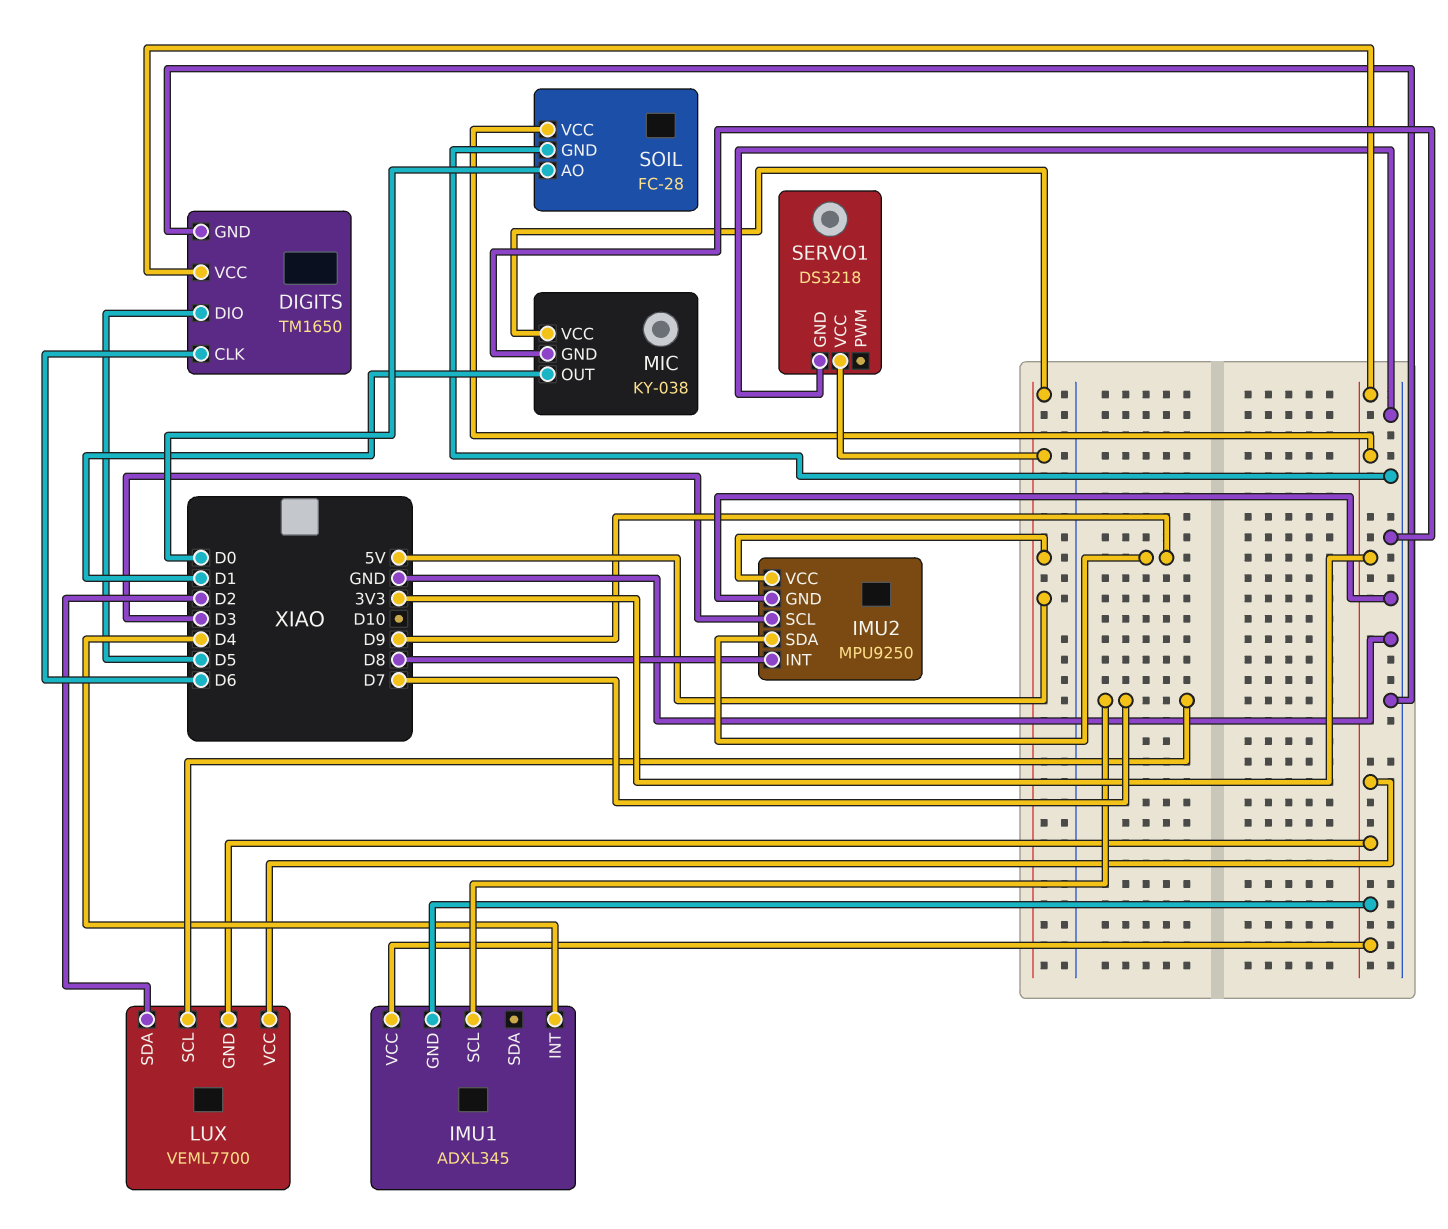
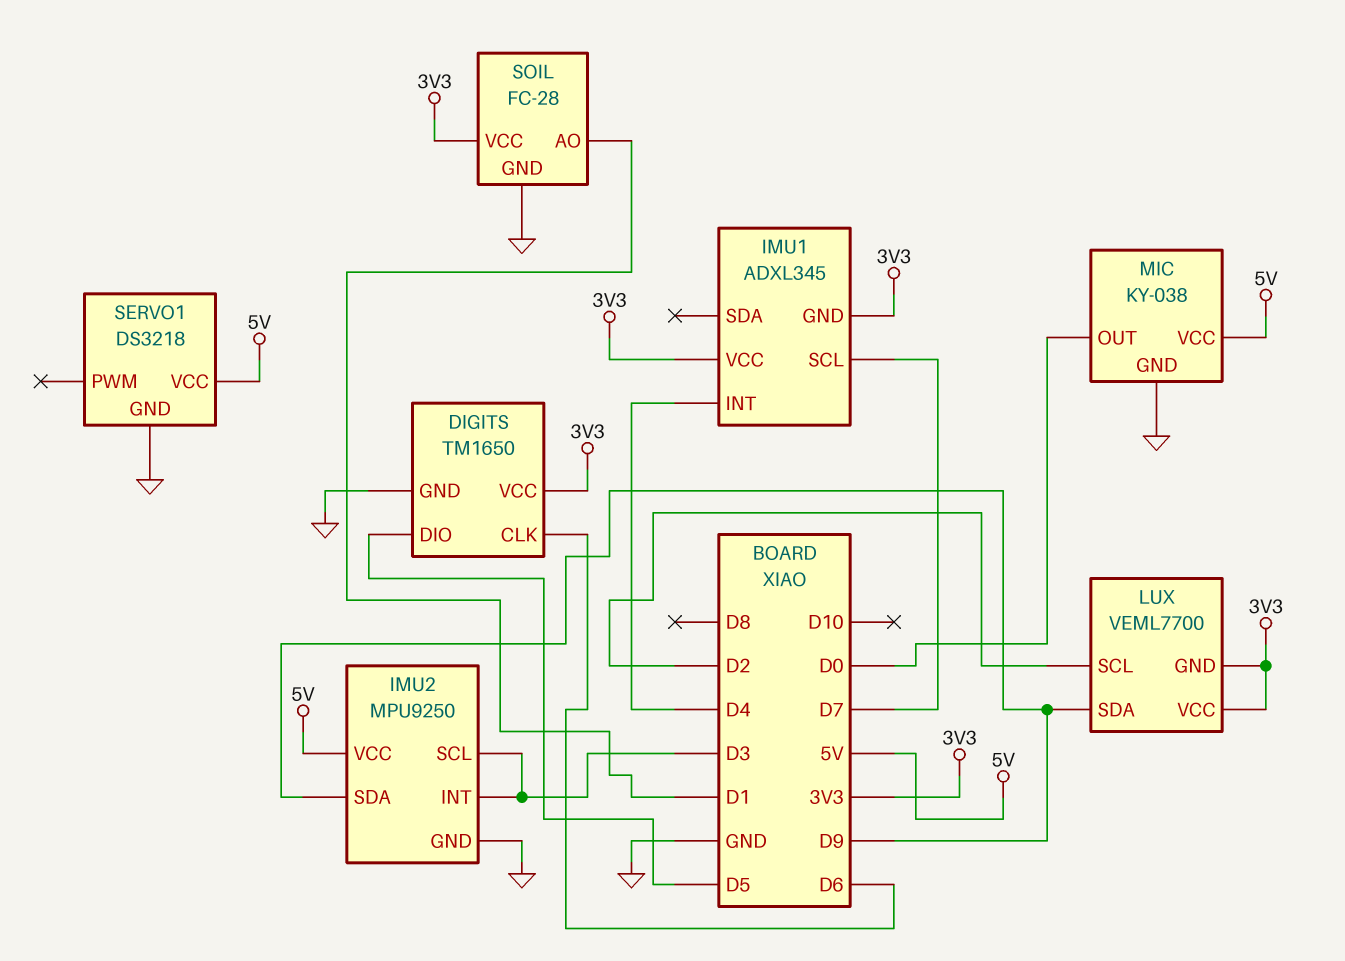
IMU2 pin INT: D8 -> D3
LUX pin SCL: D7 -> D2
LUX pin SDA: D2 -> D9
MIC pin OUT: D1 -> D0
SOIL pin AO: D0 -> D1

